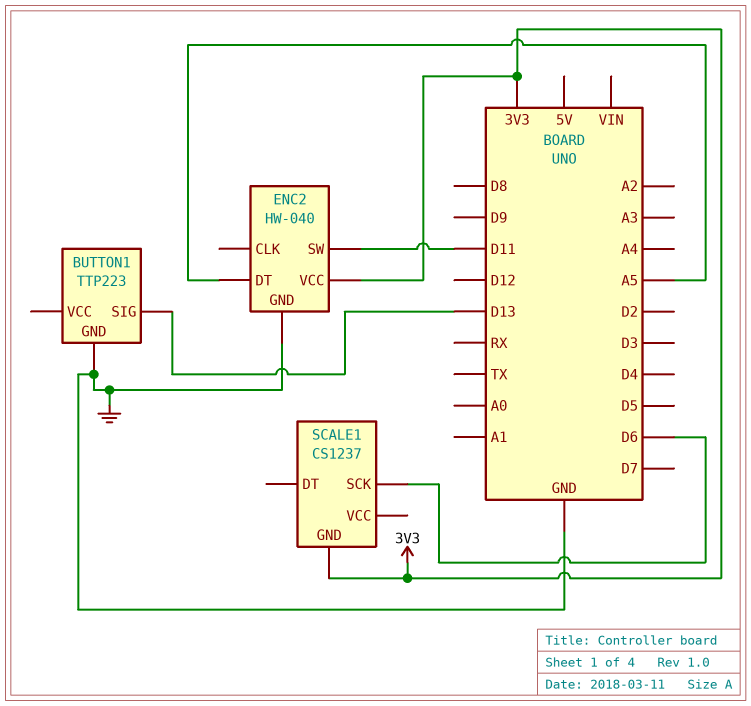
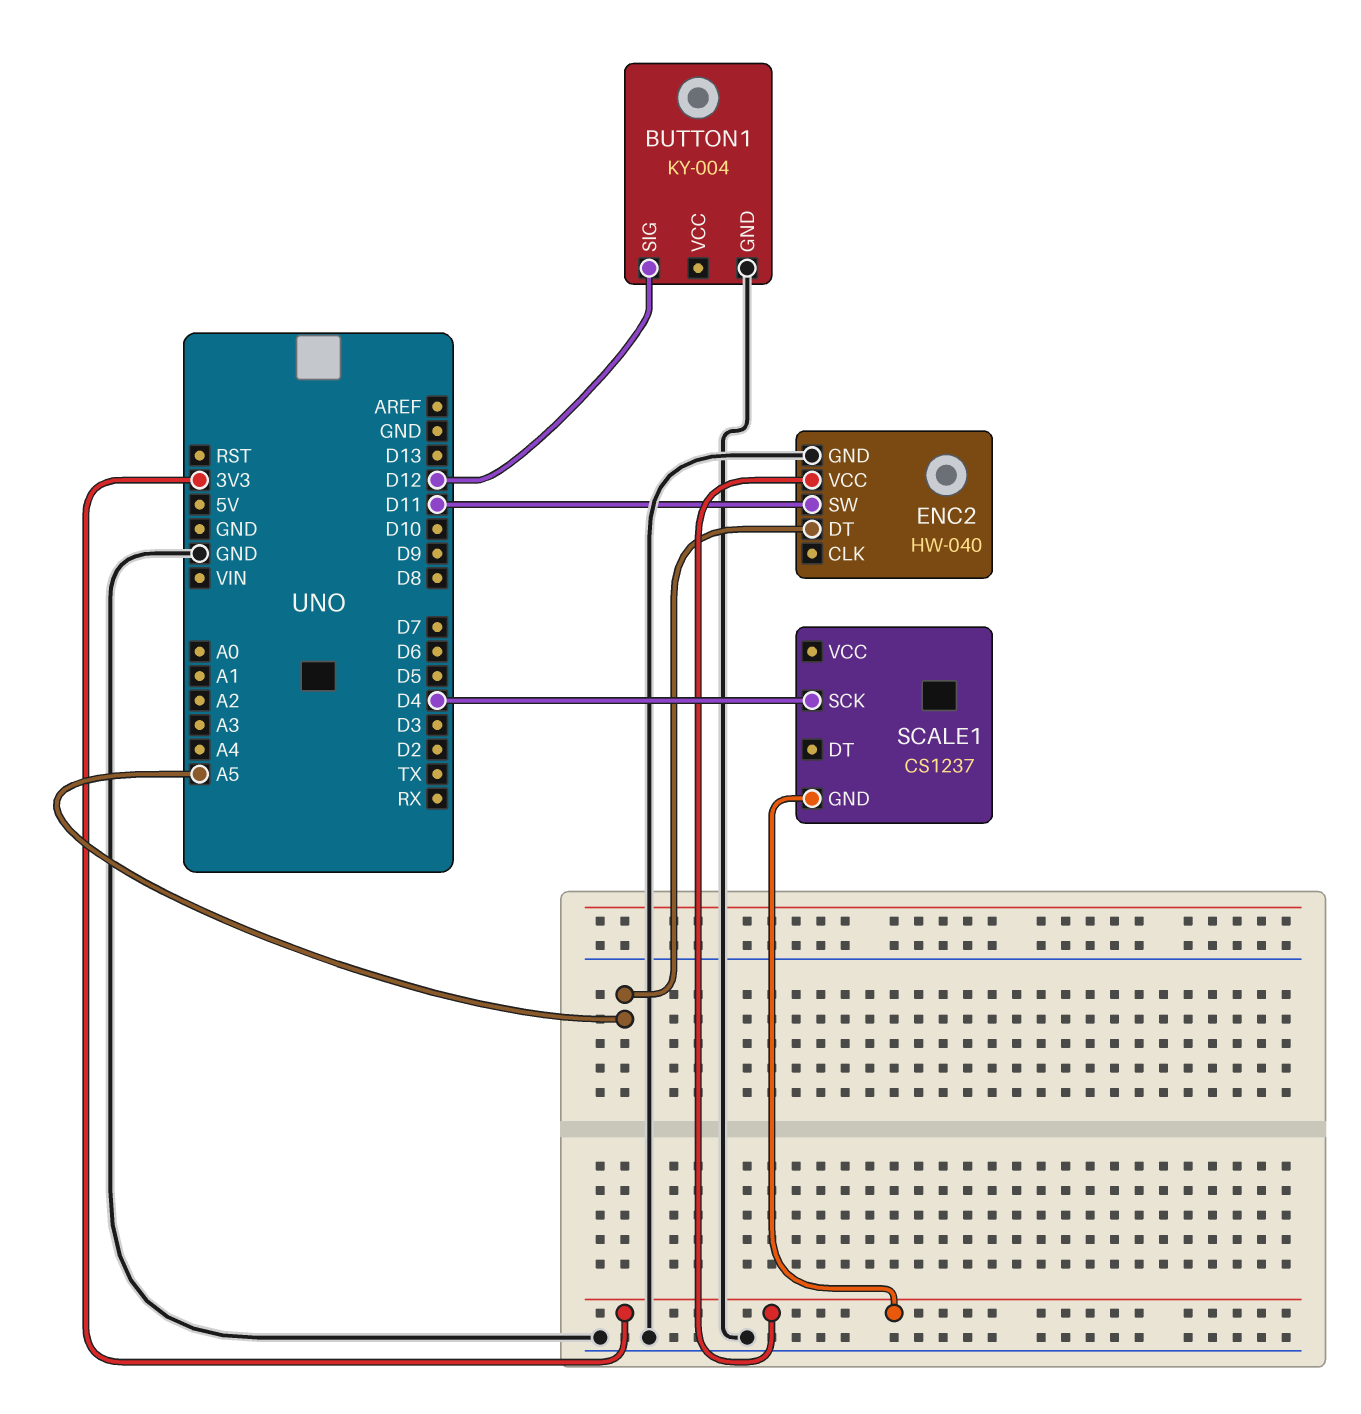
BUTTON1: TTP223 -> KY-004
BUTTON1 pin SIG: D13 -> D12
SCALE1 pin SCK: D6 -> D4

